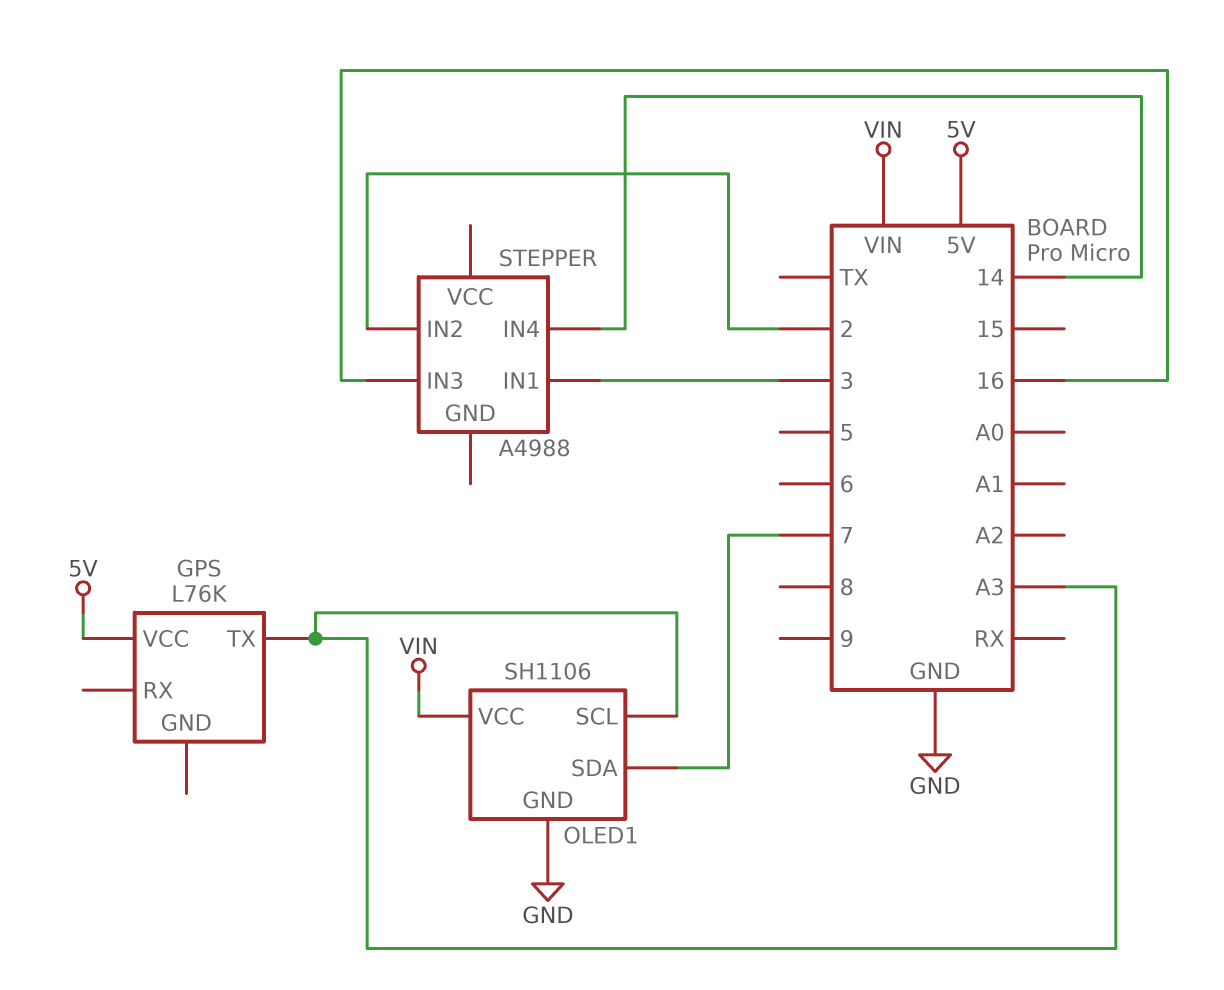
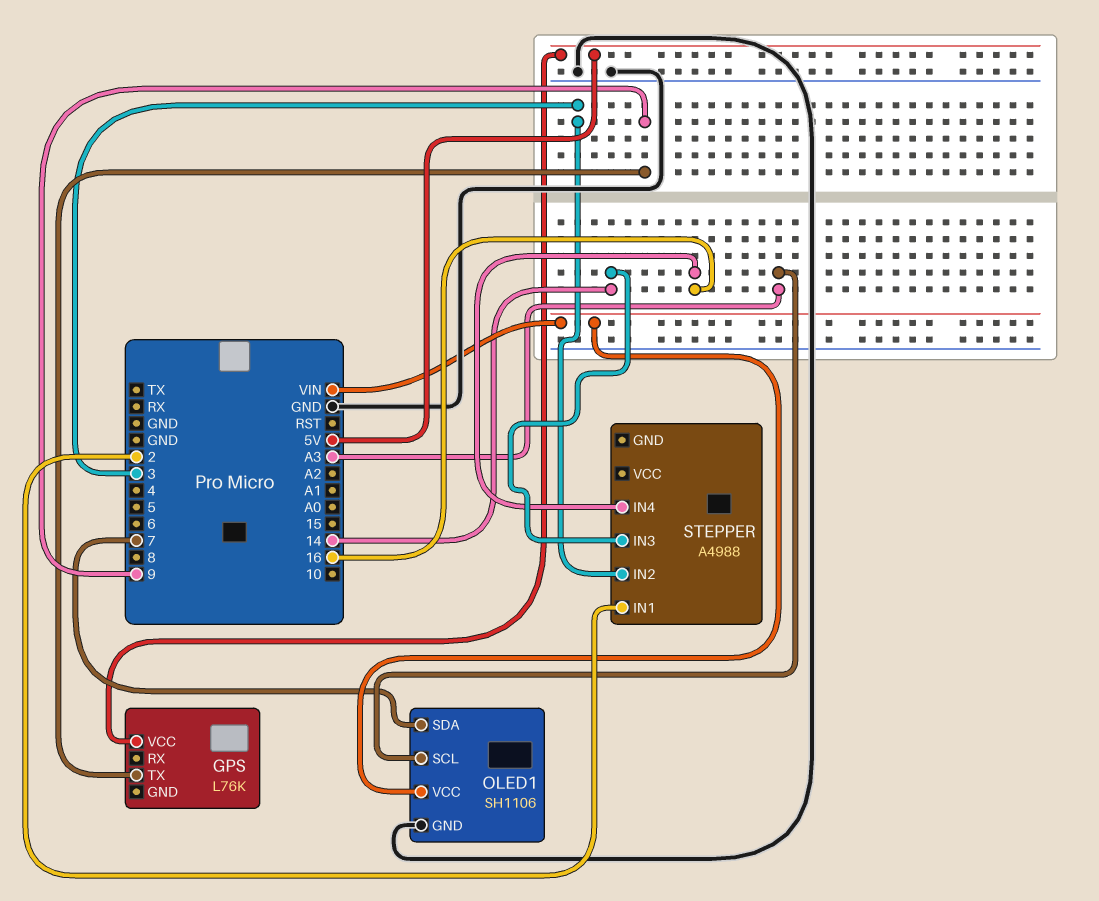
GPS pin TX: A3 -> 9
STEPPER pin IN1: 3 -> 2
STEPPER pin IN2: 2 -> 3
STEPPER pin IN3: 16 -> 14
STEPPER pin IN4: 14 -> 16

